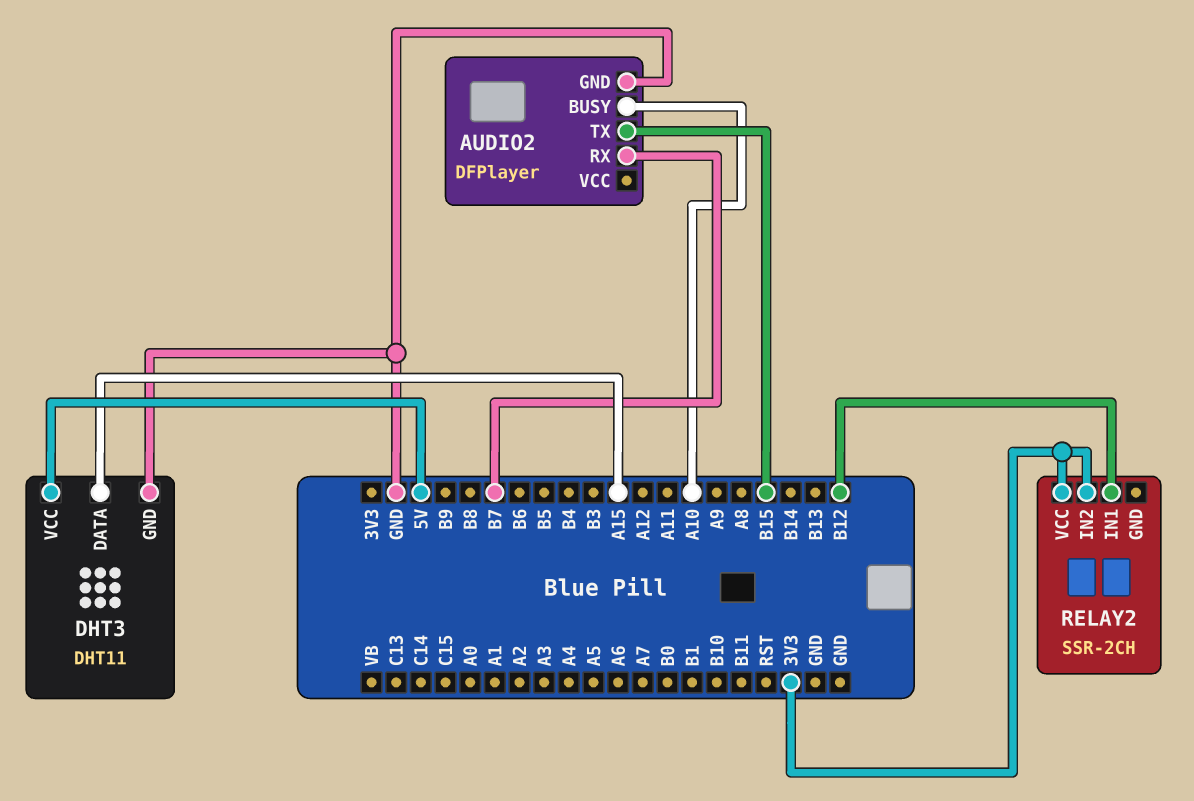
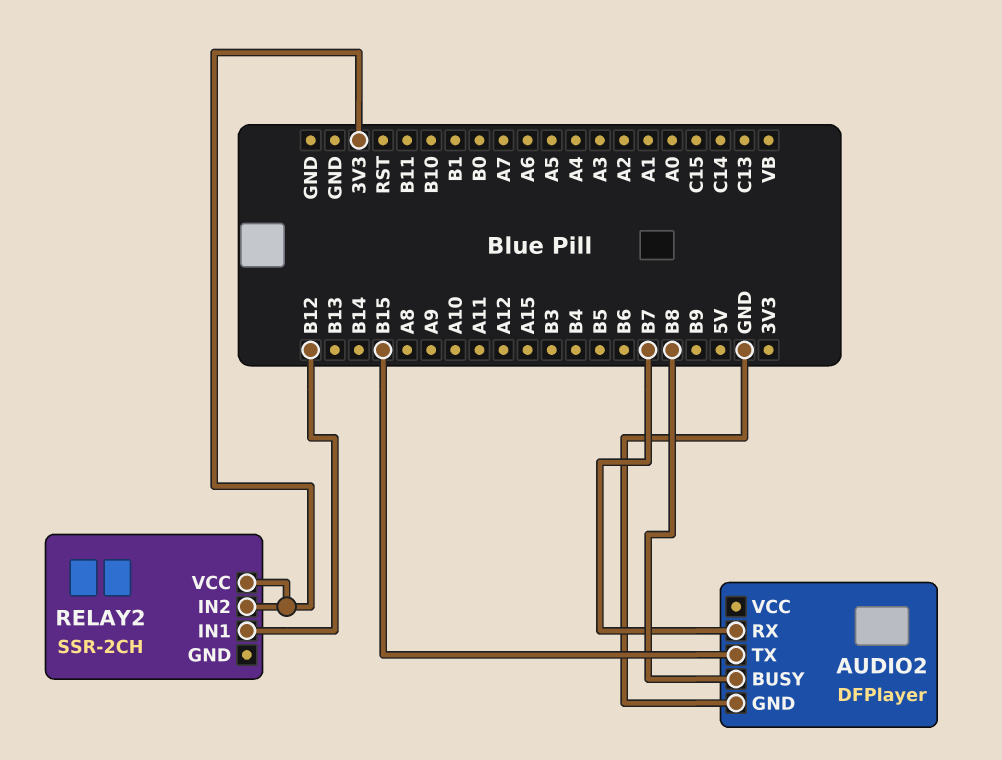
AUDIO2 pin BUSY: A10 -> B8
DHT3: DHT11 -> none
DHT3 pin DATA: A15 -> none
DHT3 pin GND: GND -> none
DHT3 pin VCC: 5V -> none

